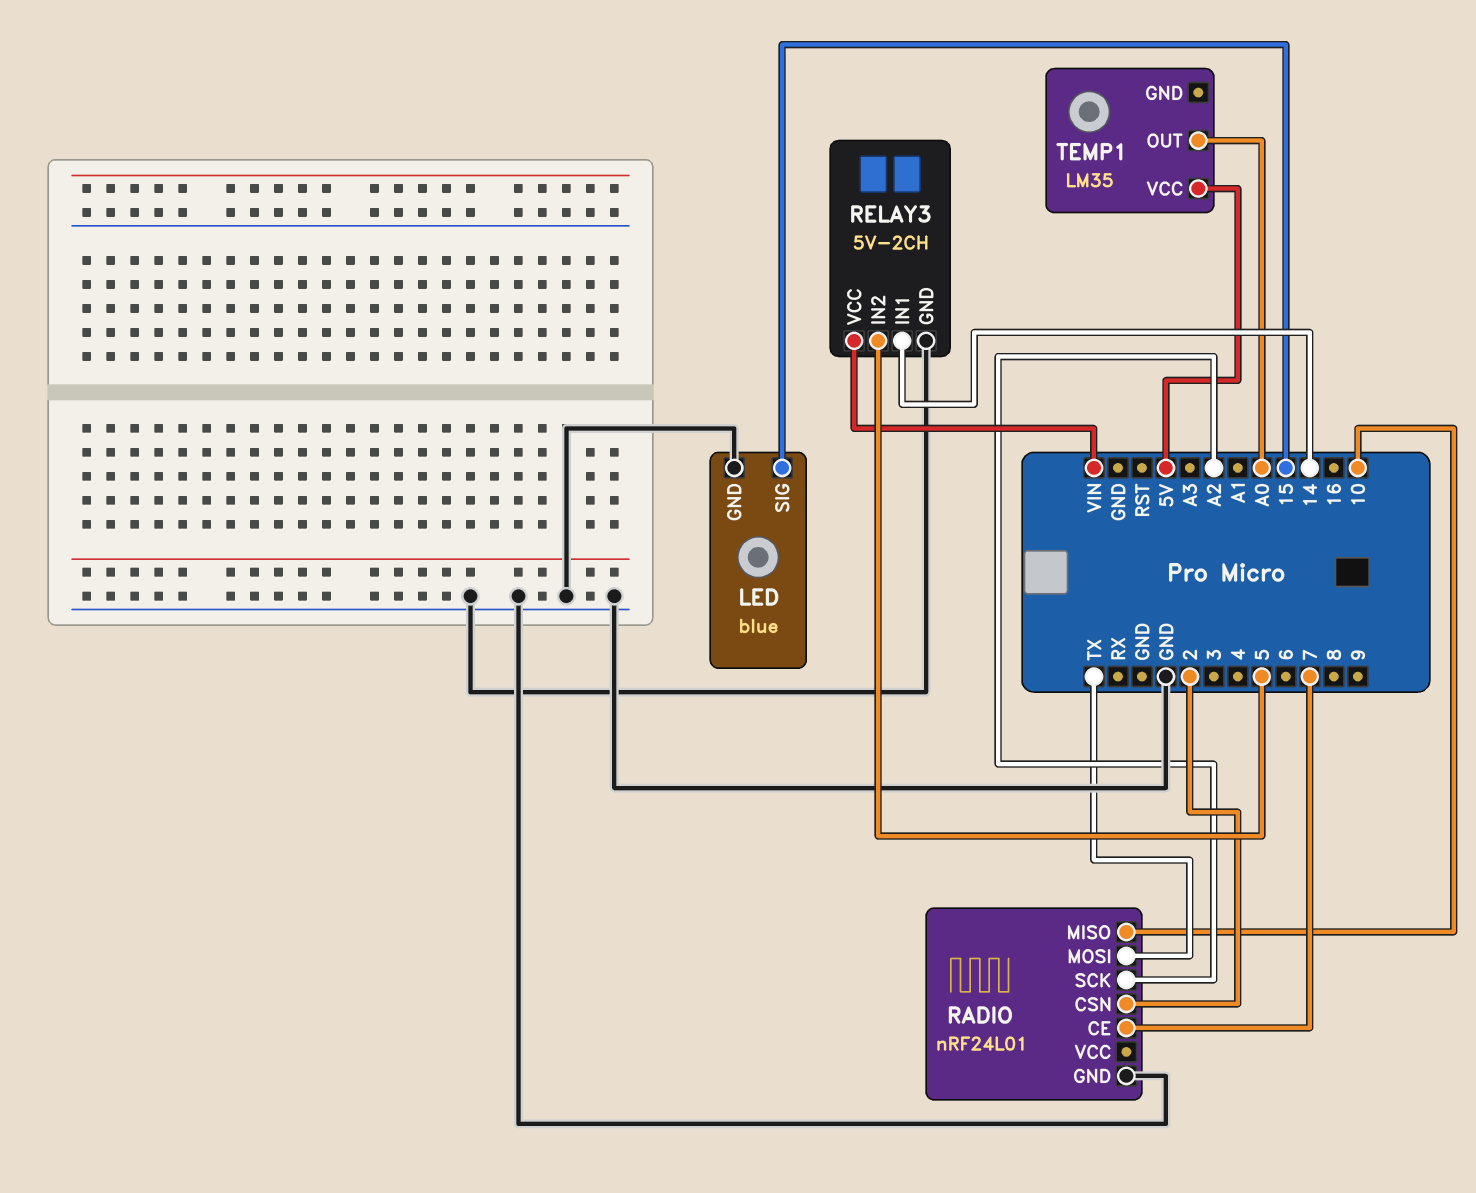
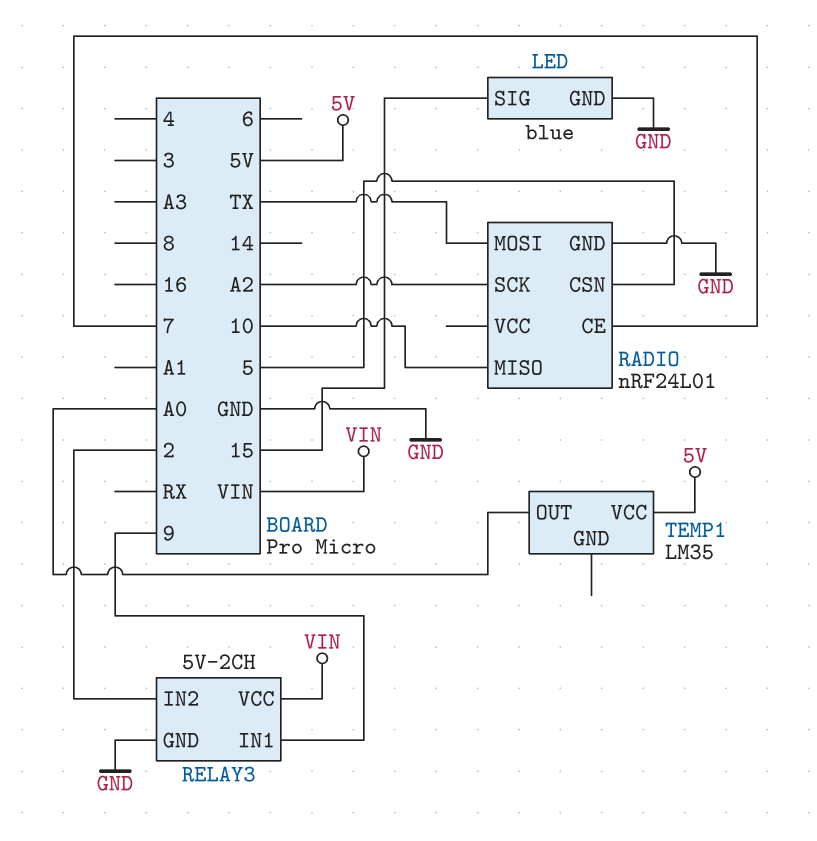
RADIO pin CSN: 2 -> 5
RELAY3 pin IN1: 14 -> 9
RELAY3 pin IN2: 5 -> 2

